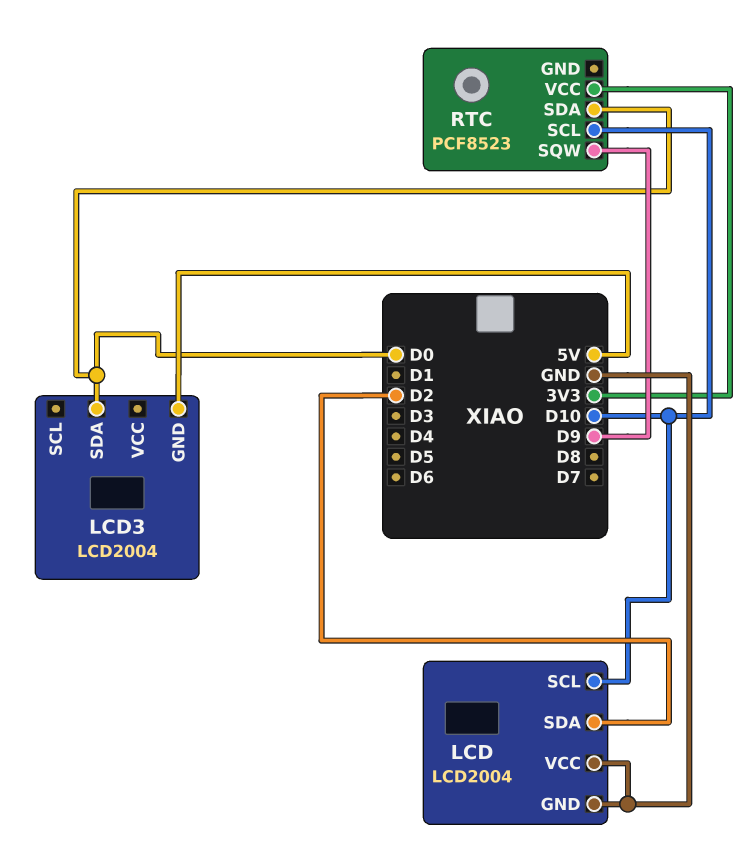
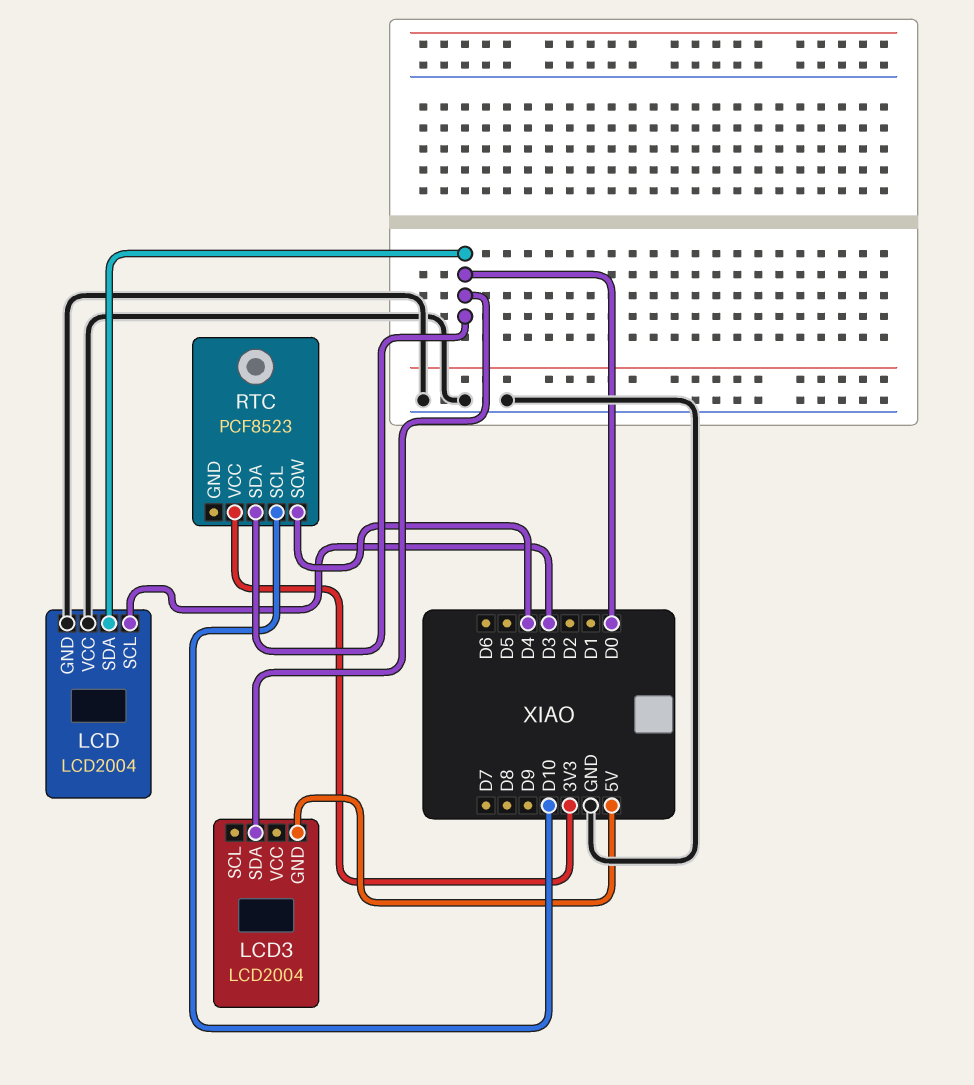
LCD pin SCL: D10 -> D3
LCD pin SDA: D2 -> D0
RTC pin SQW: D9 -> D4

